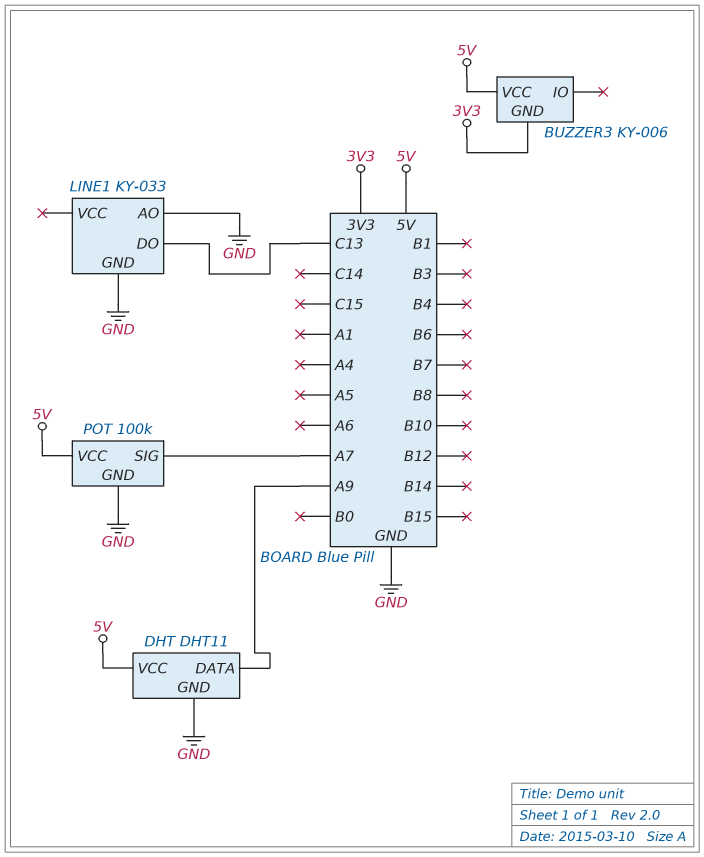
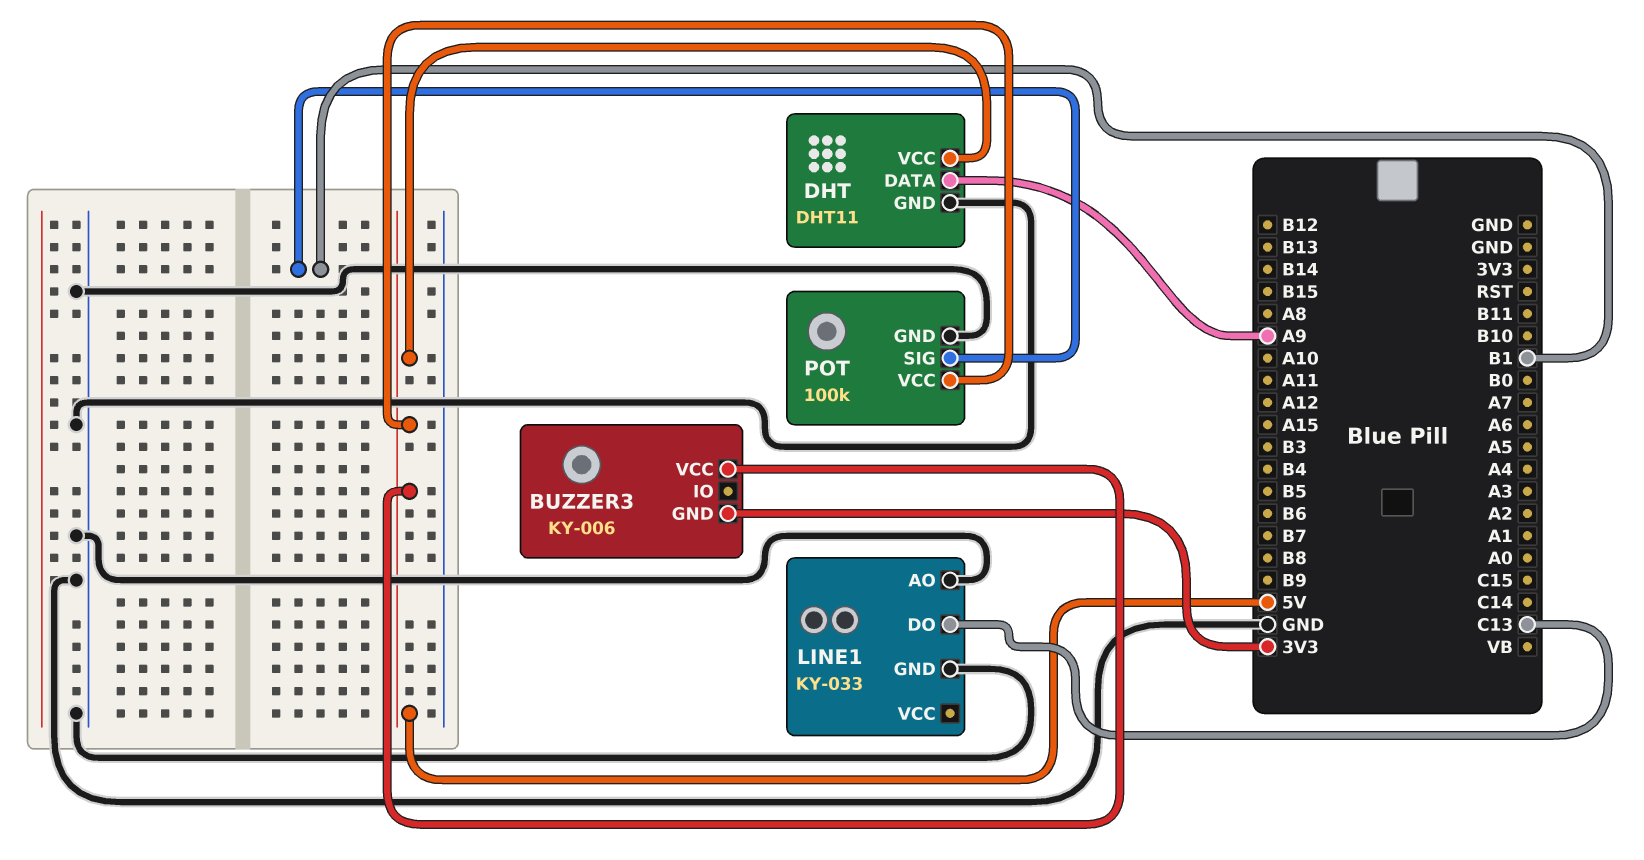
POT pin SIG: A7 -> B1

